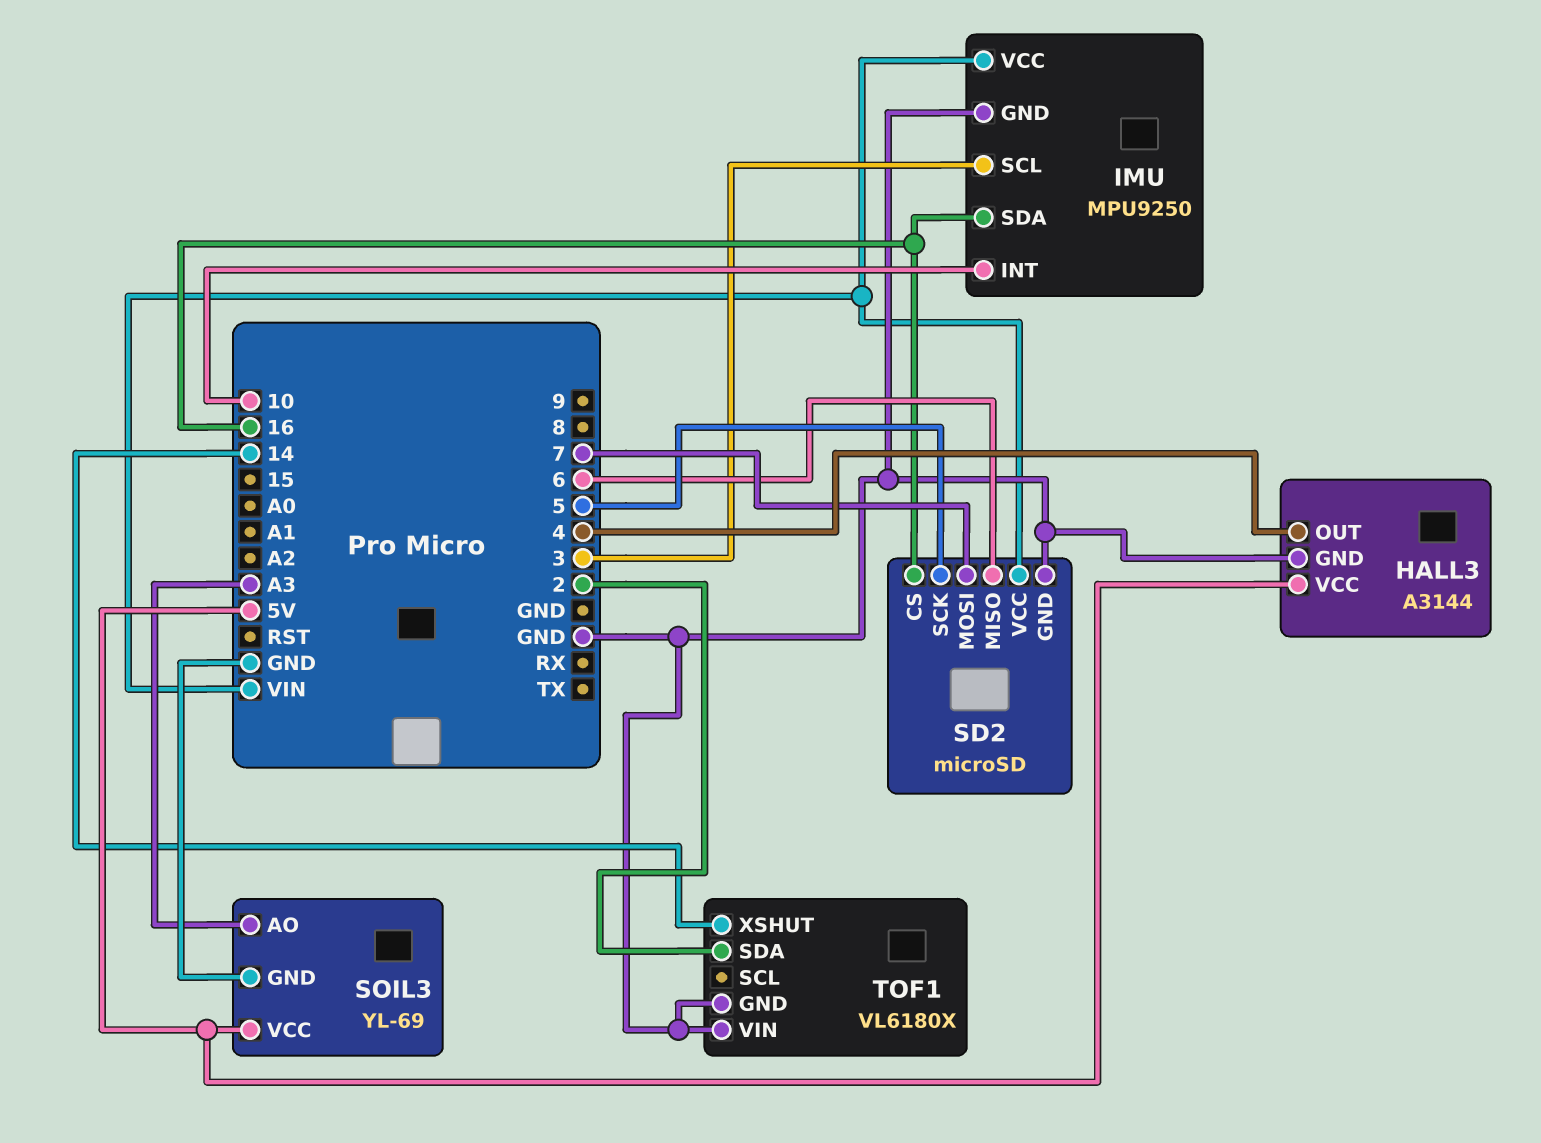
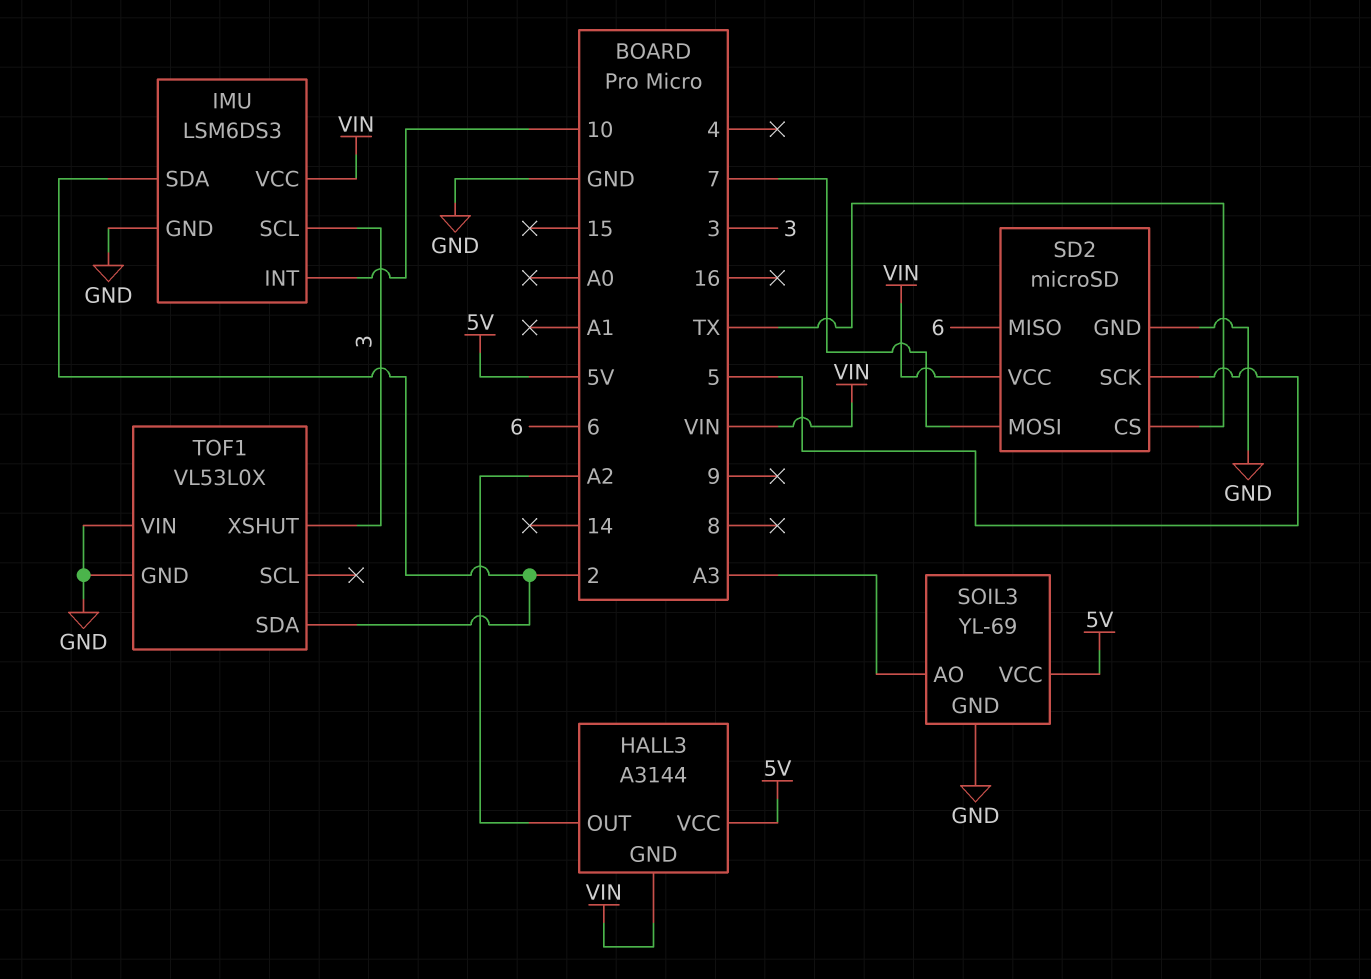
HALL3 pin GND: GND -> VIN
HALL3 pin OUT: 4 -> A2
IMU: MPU9250 -> LSM6DS3
IMU pin SDA: 16 -> 2
SD2 pin CS: 16 -> TX
TOF1: VL6180X -> VL53L0X
TOF1 pin XSHUT: 14 -> 3

